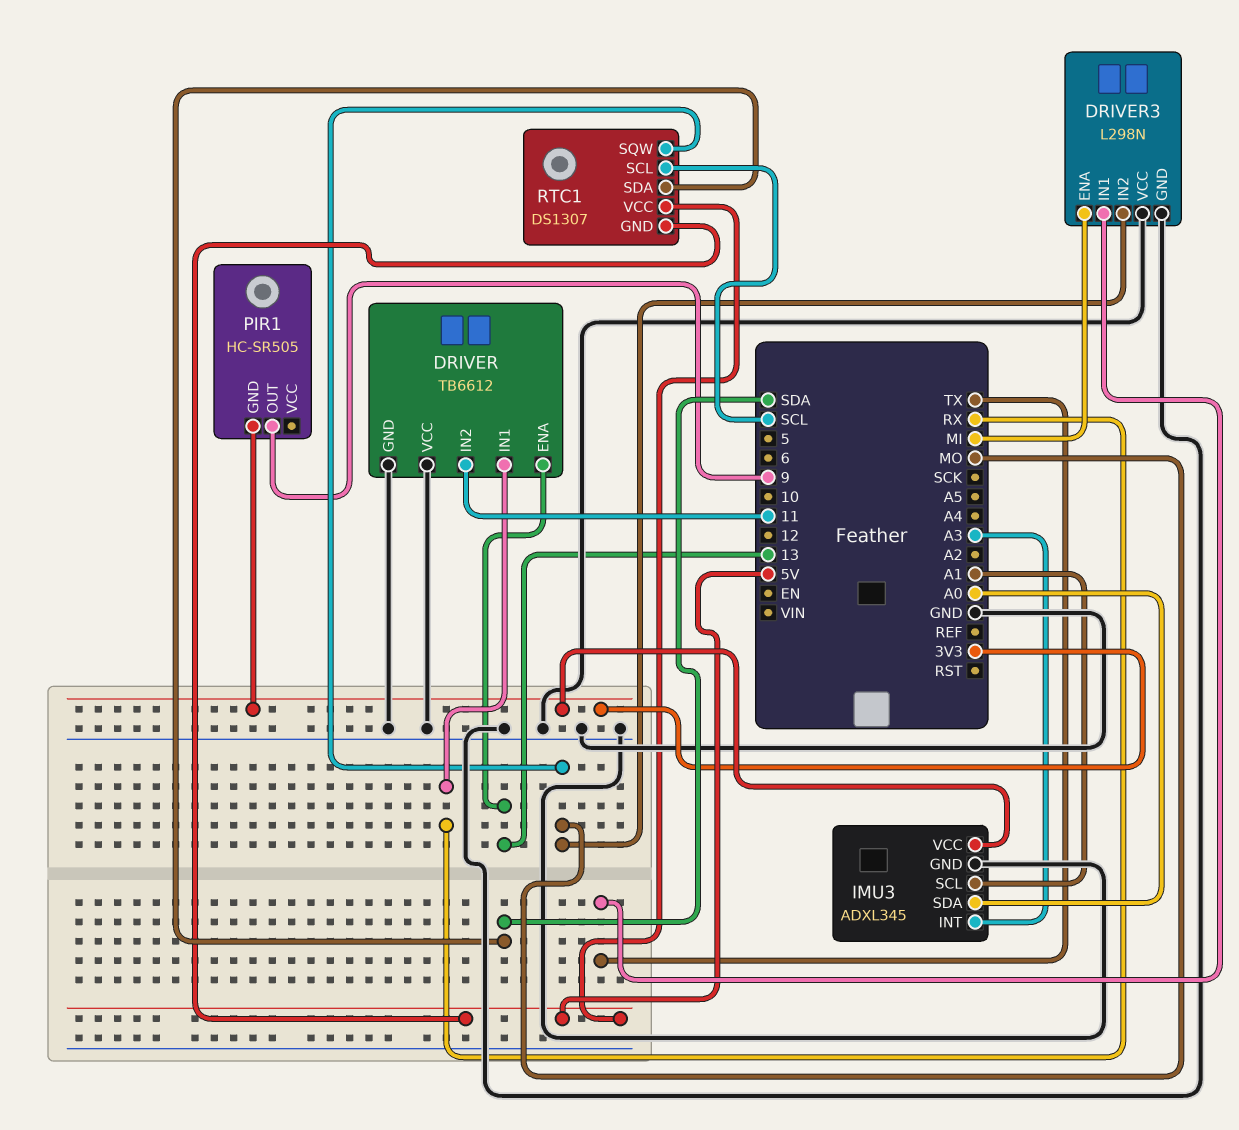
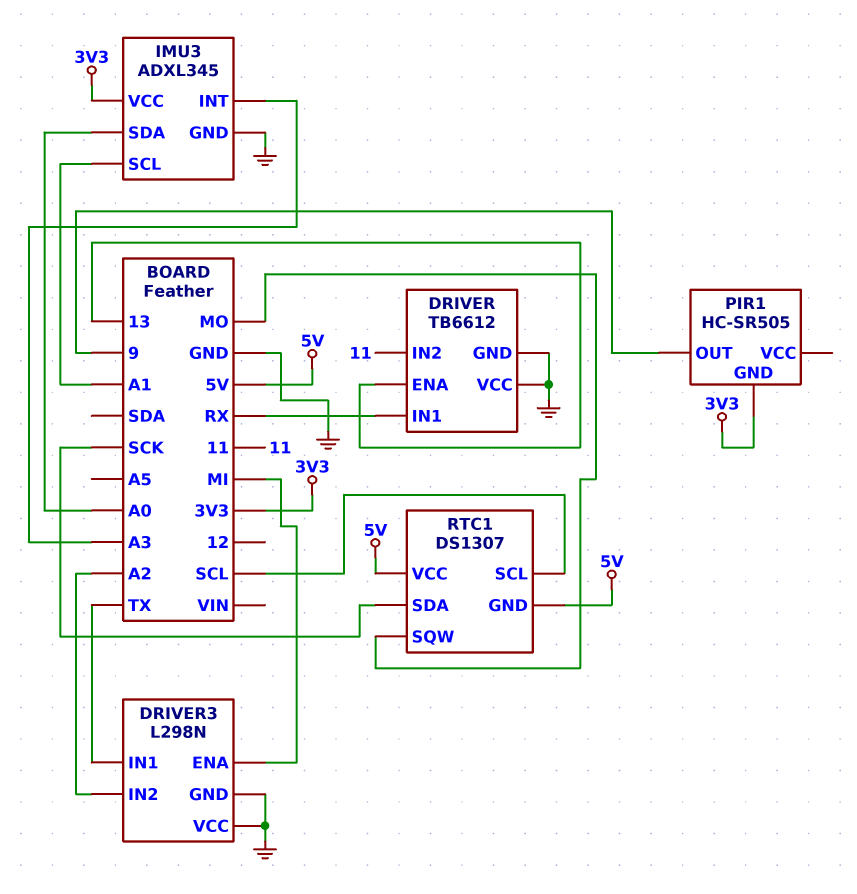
DRIVER3 pin IN2: MO -> A2
RTC1 pin SDA: SDA -> SCK

